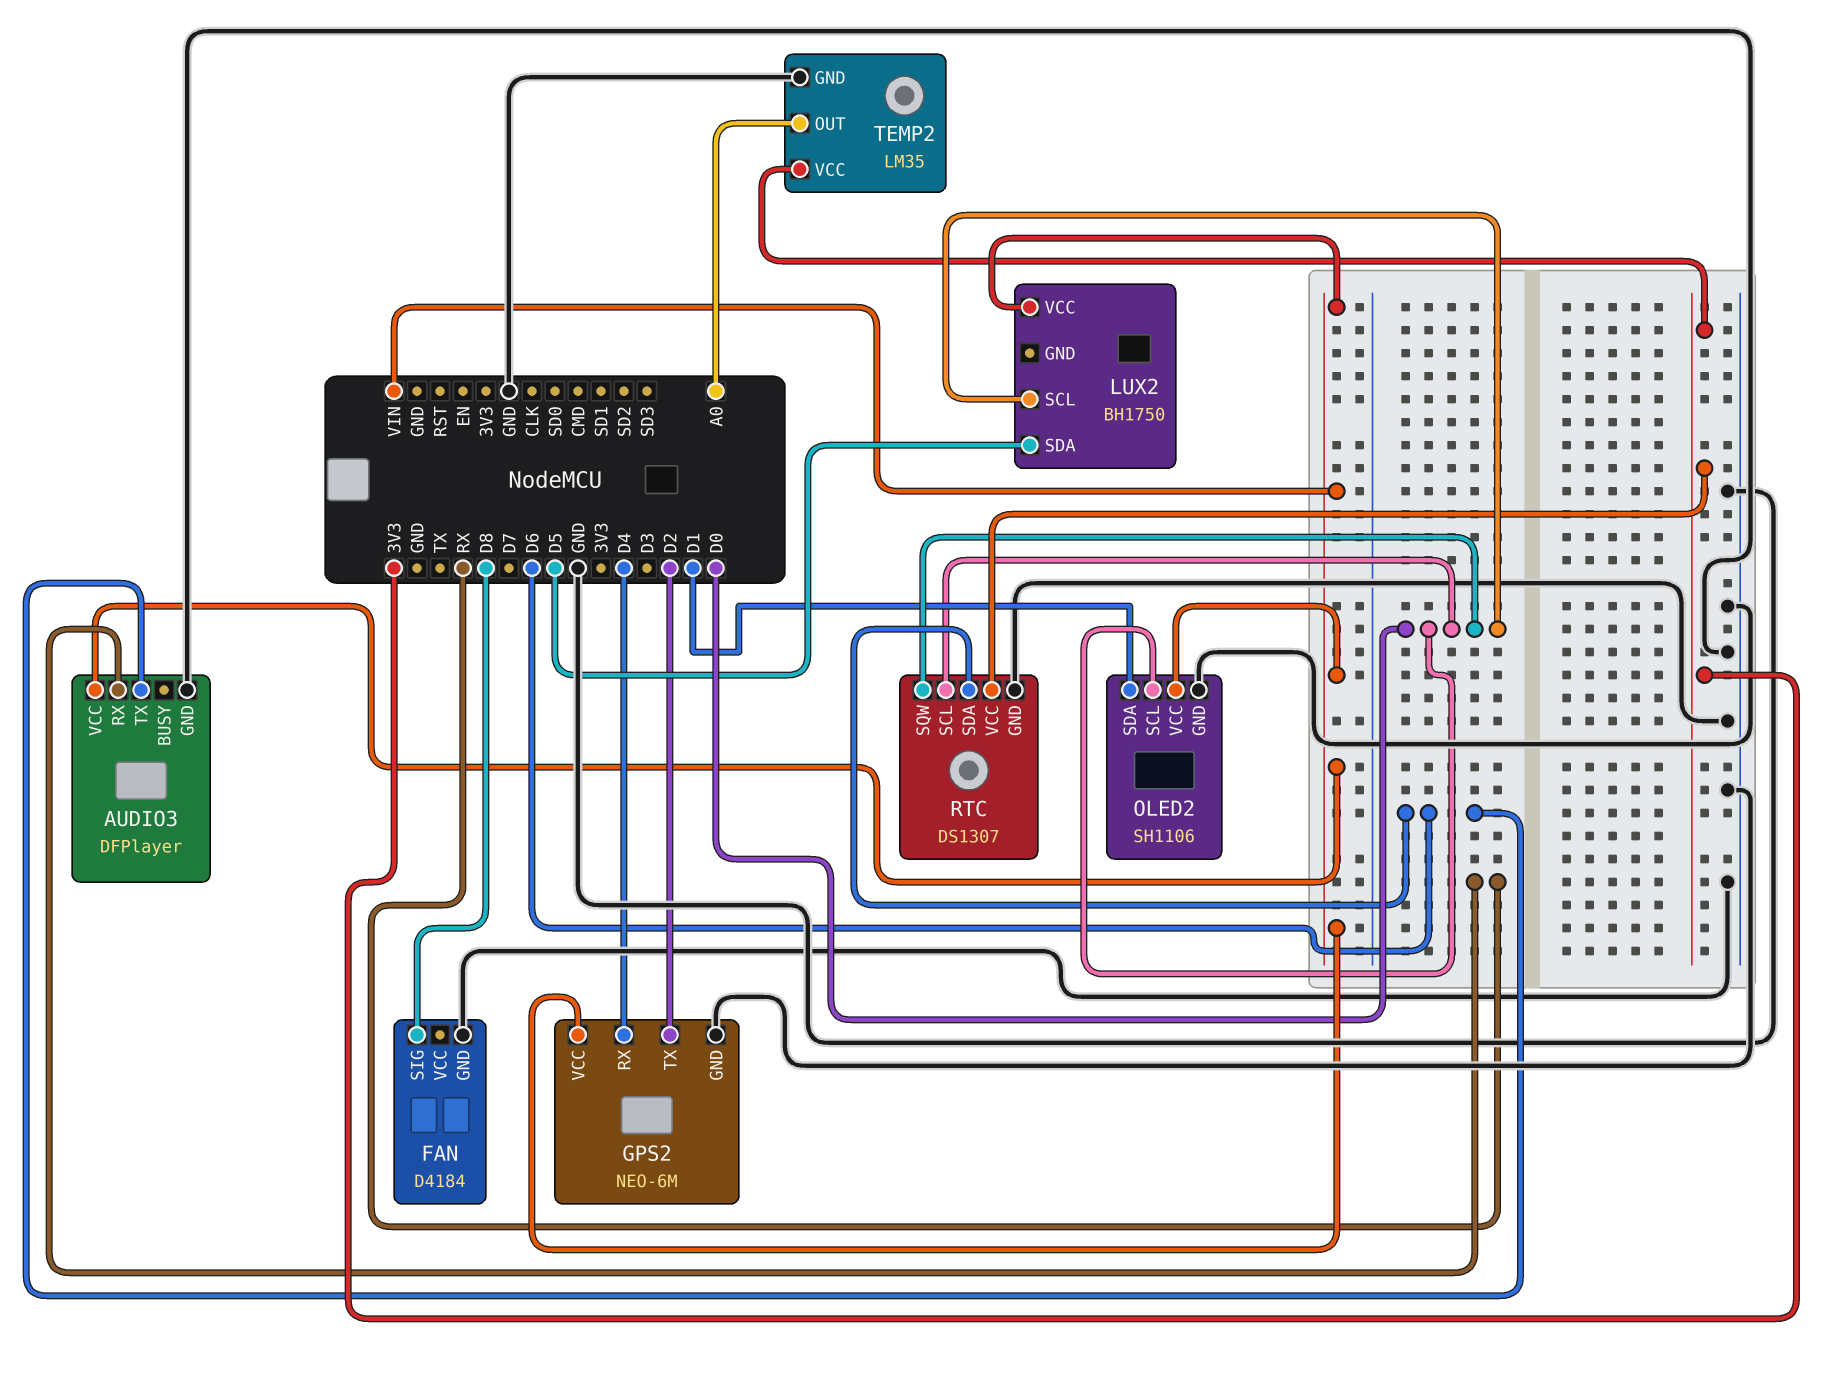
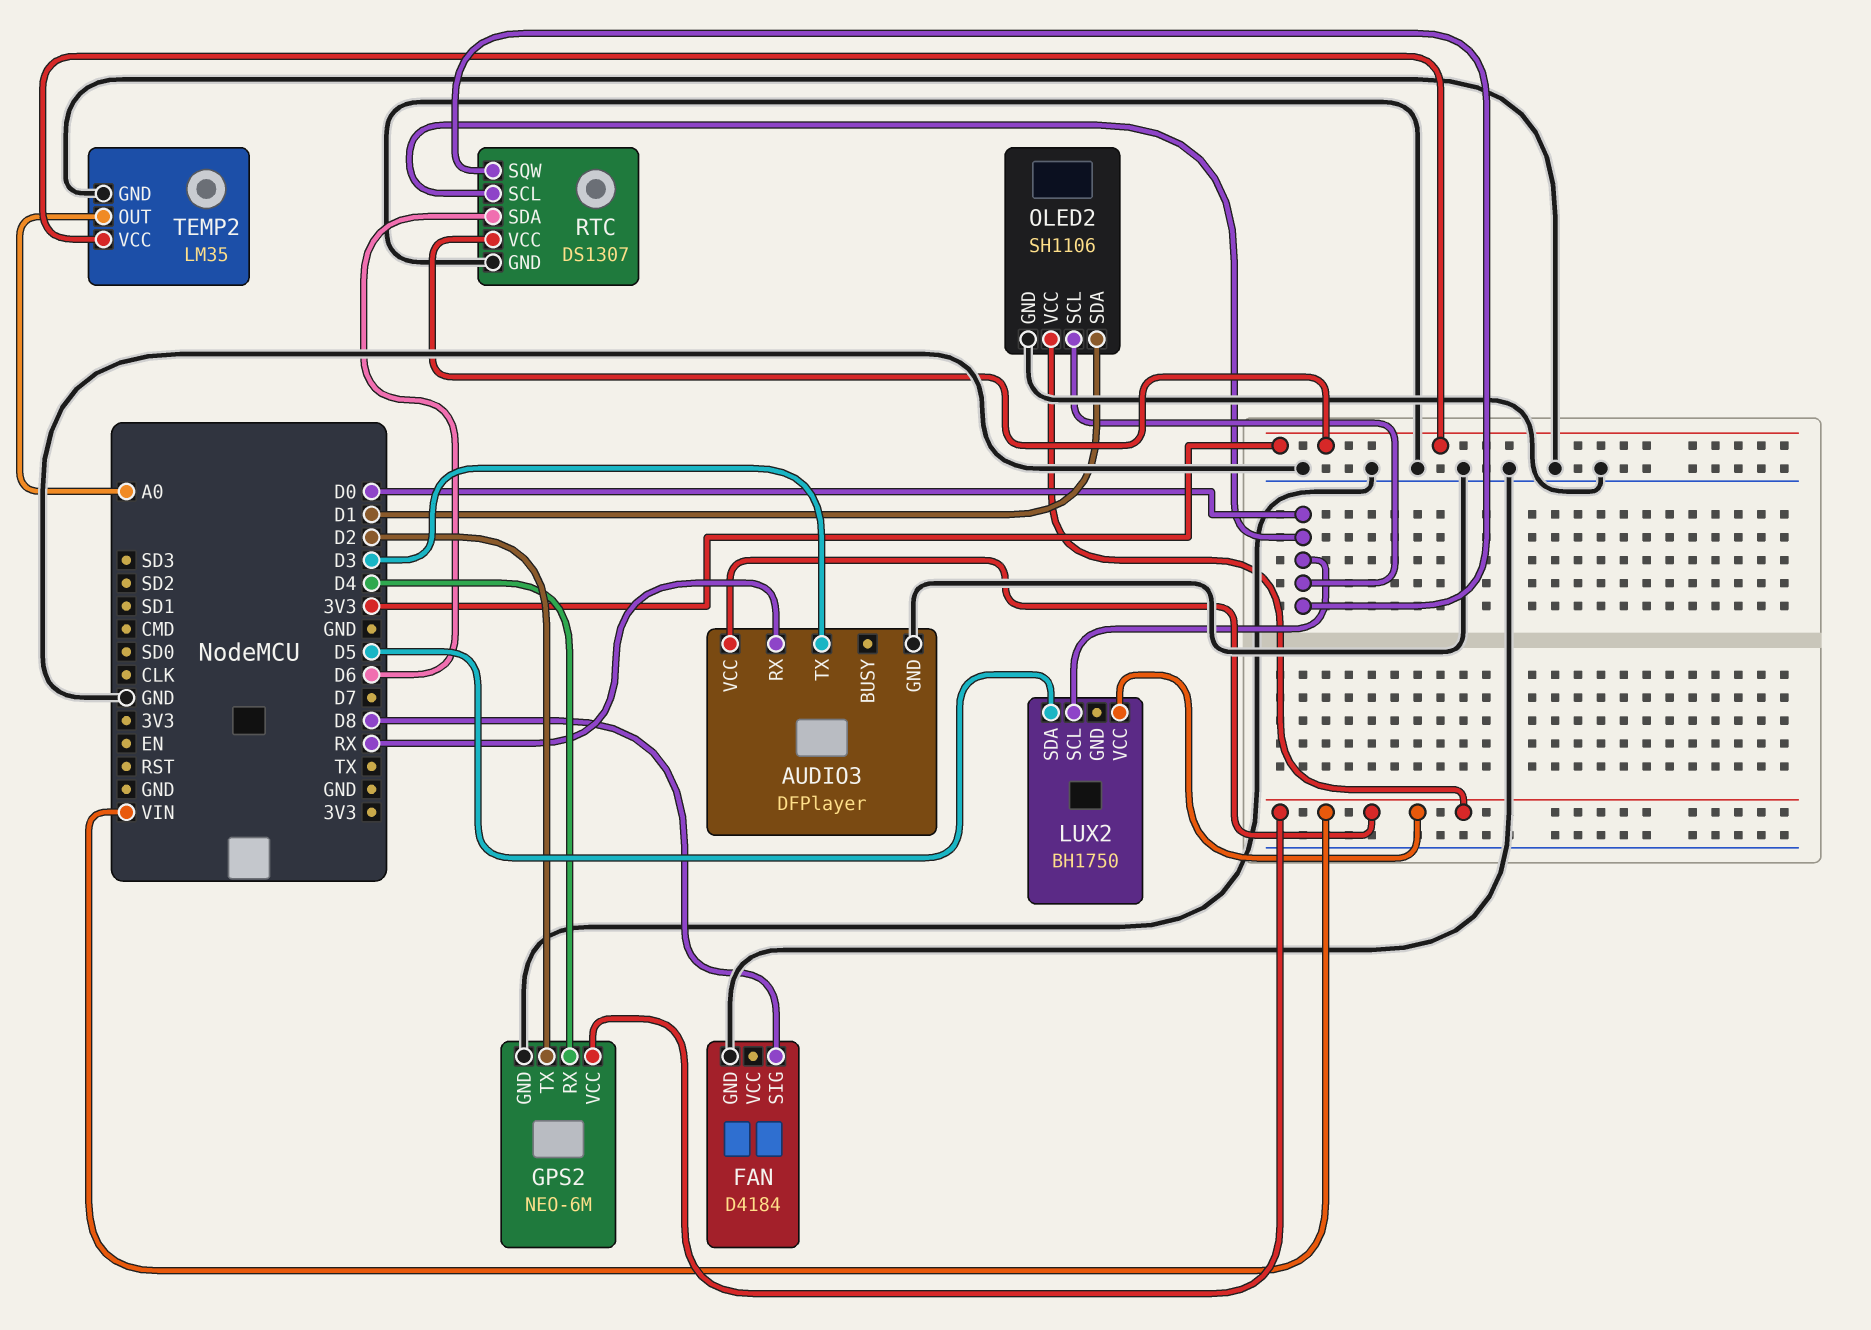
AUDIO3 pin TX: D6 -> D3

